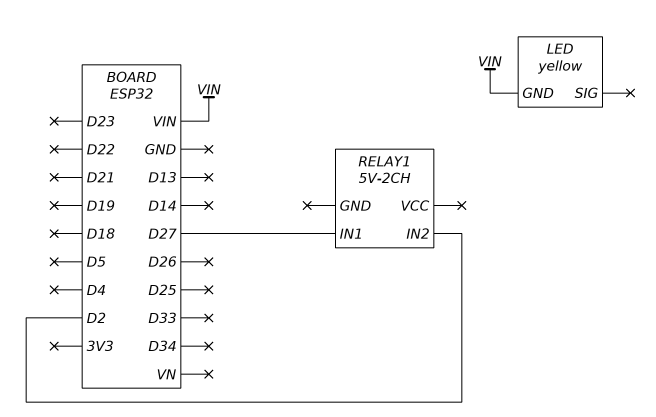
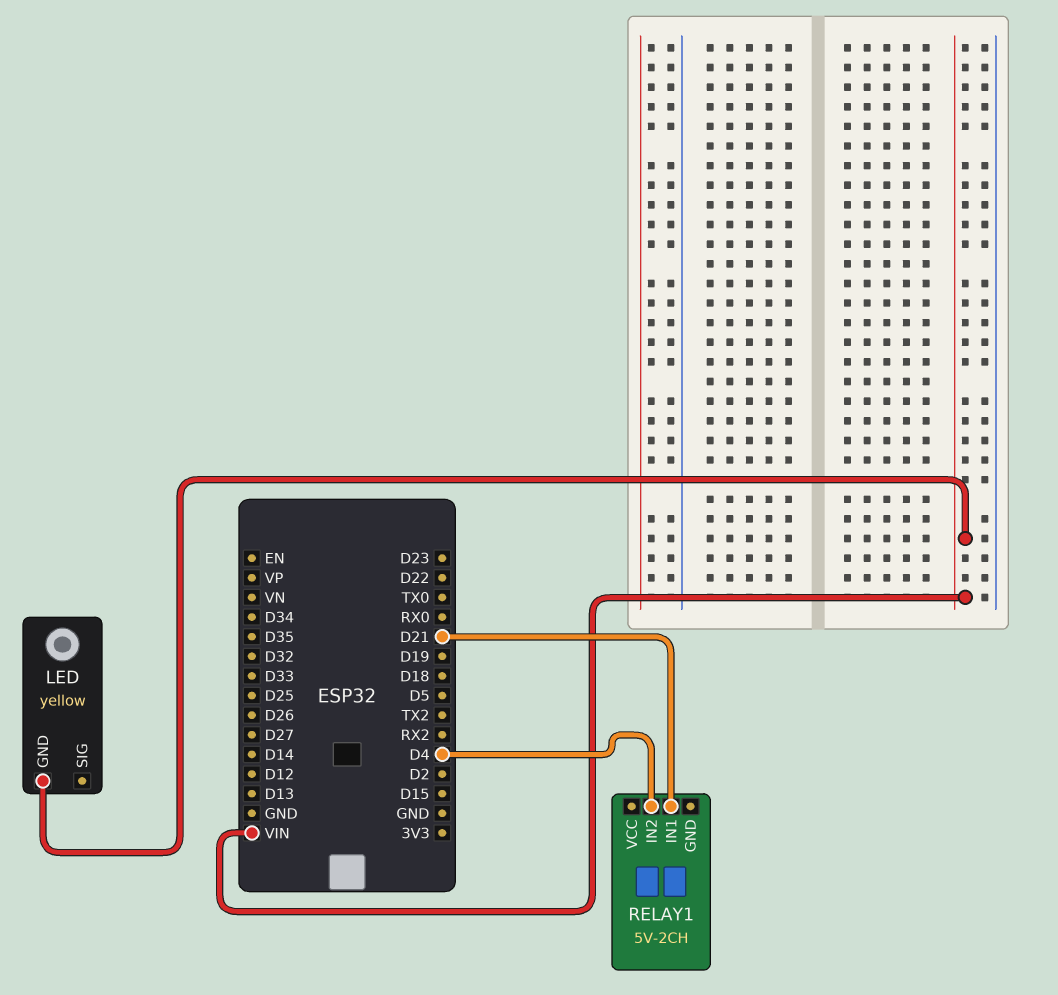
RELAY1 pin IN1: D27 -> D21
RELAY1 pin IN2: D2 -> D4

